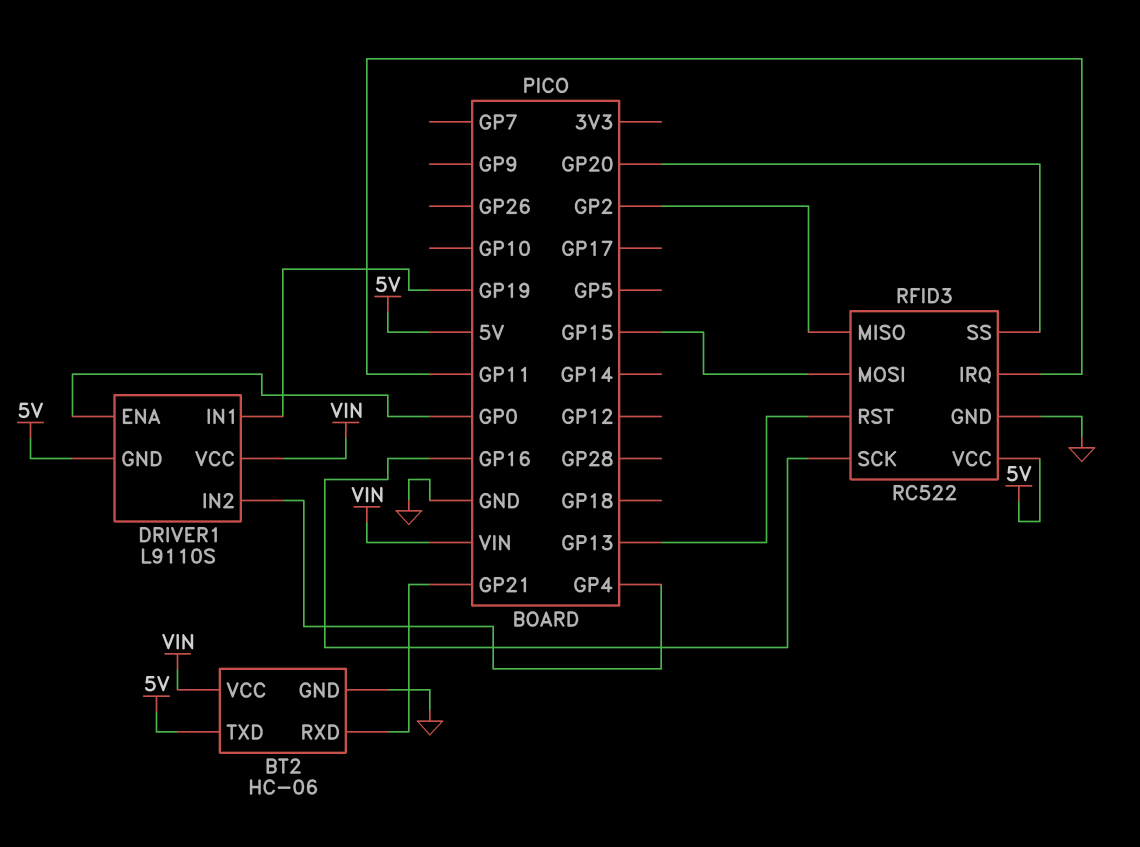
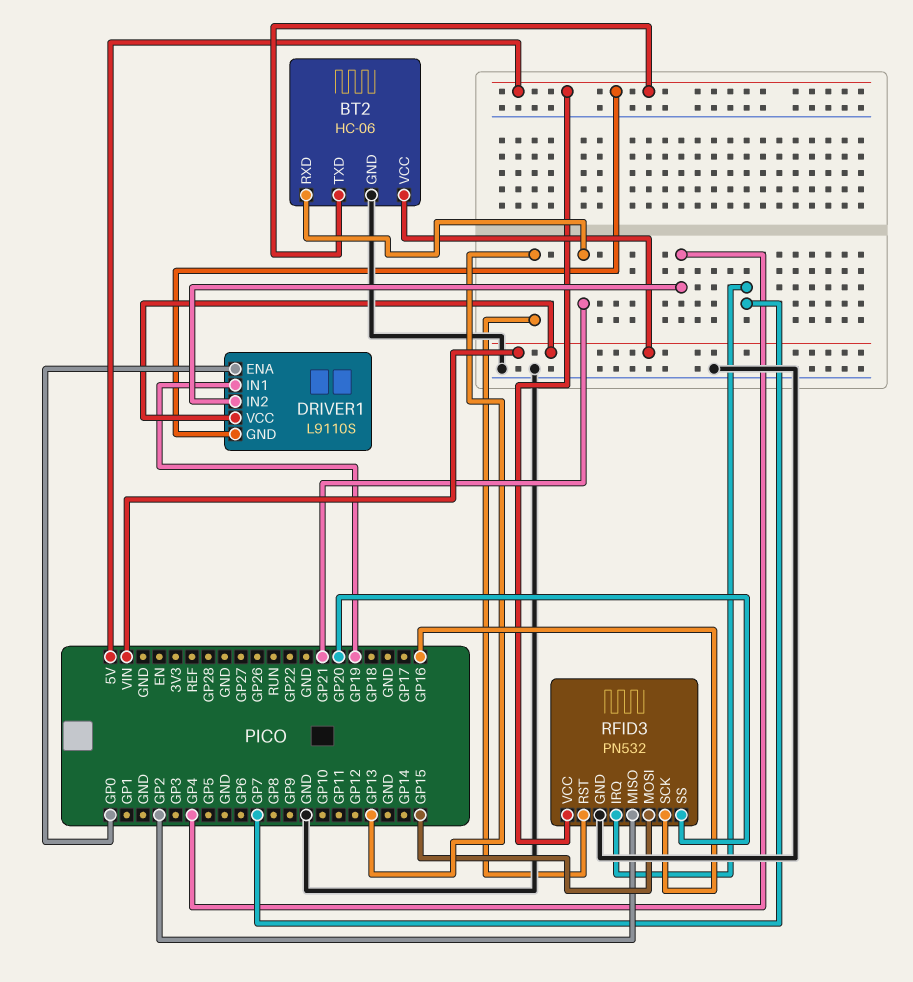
RFID3: RC522 -> PN532
RFID3 pin IRQ: GP11 -> GP7

